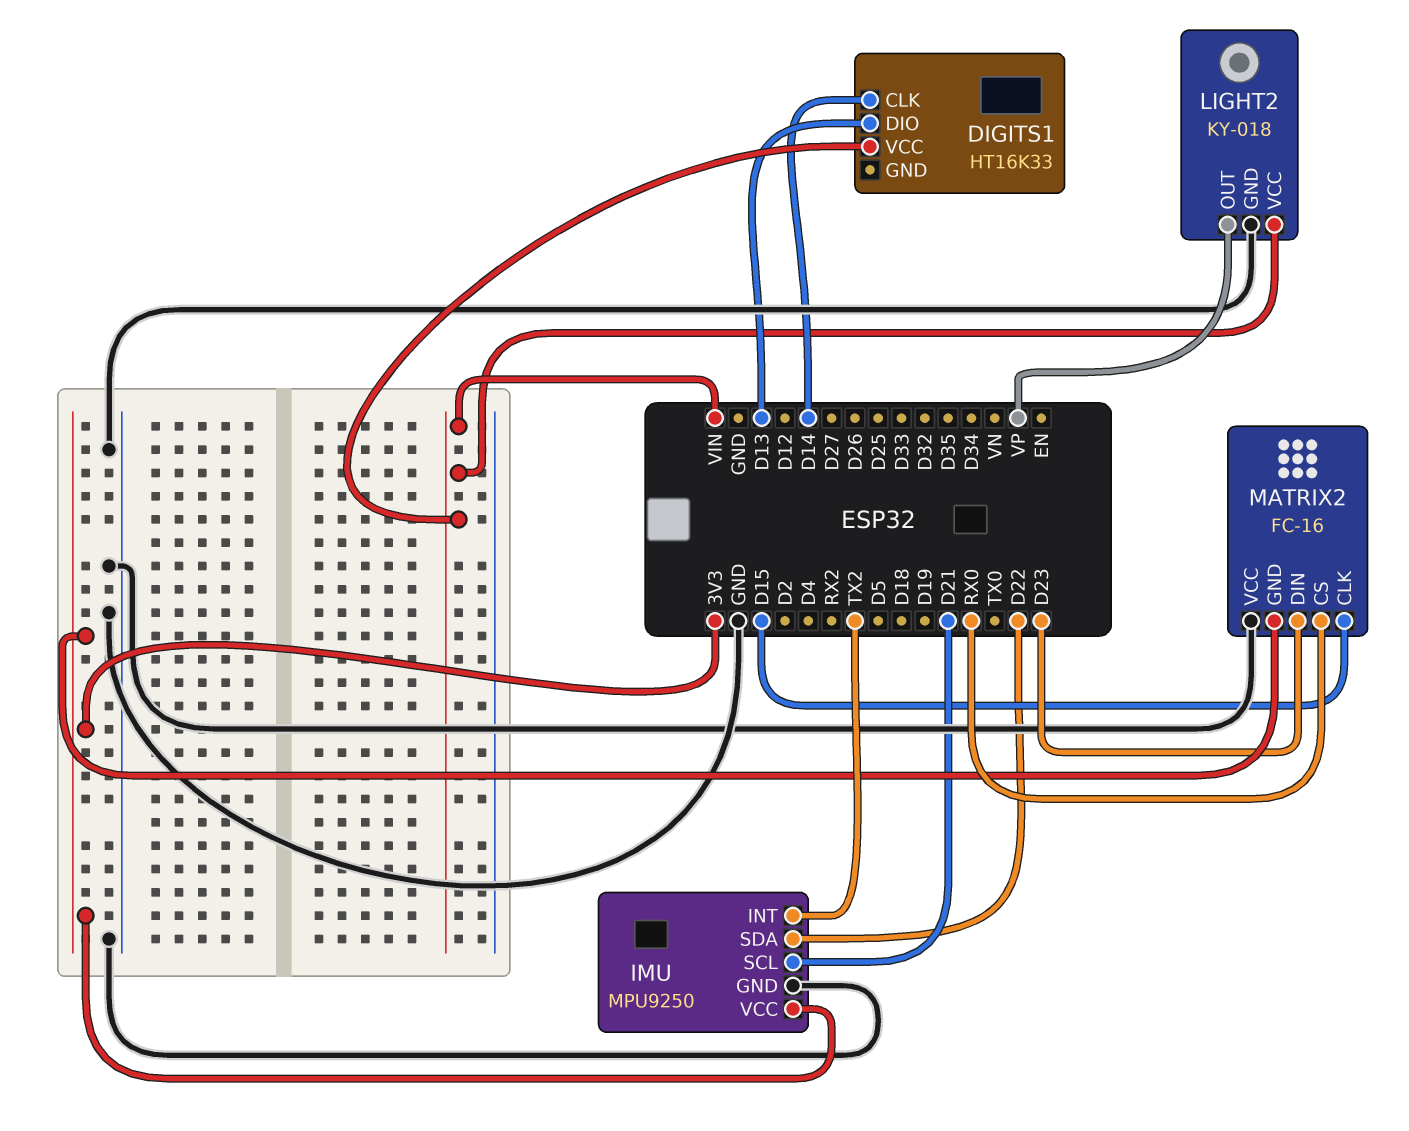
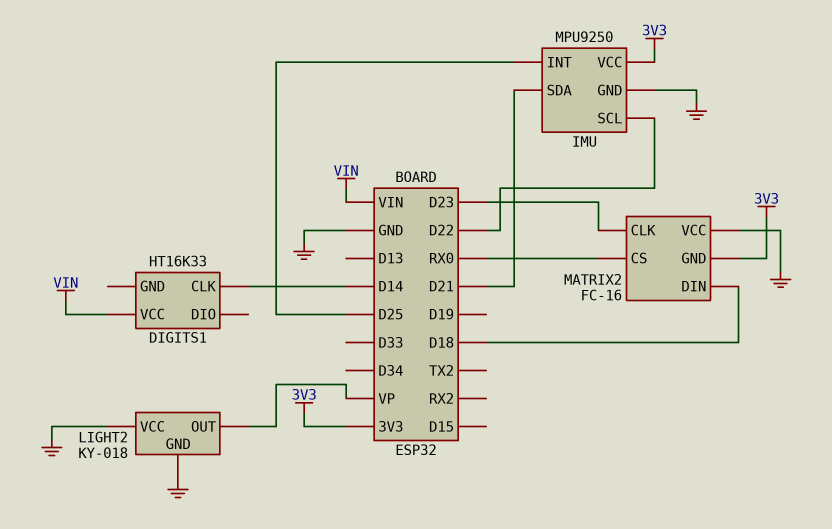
DIGITS1 pin DIO: D13 -> none
IMU pin INT: TX2 -> D25
IMU pin SCL: D21 -> D22
IMU pin SDA: D22 -> D21
LIGHT2 pin VCC: VIN -> GND
MATRIX2 pin CLK: D15 -> D23
MATRIX2 pin DIN: D23 -> D18

